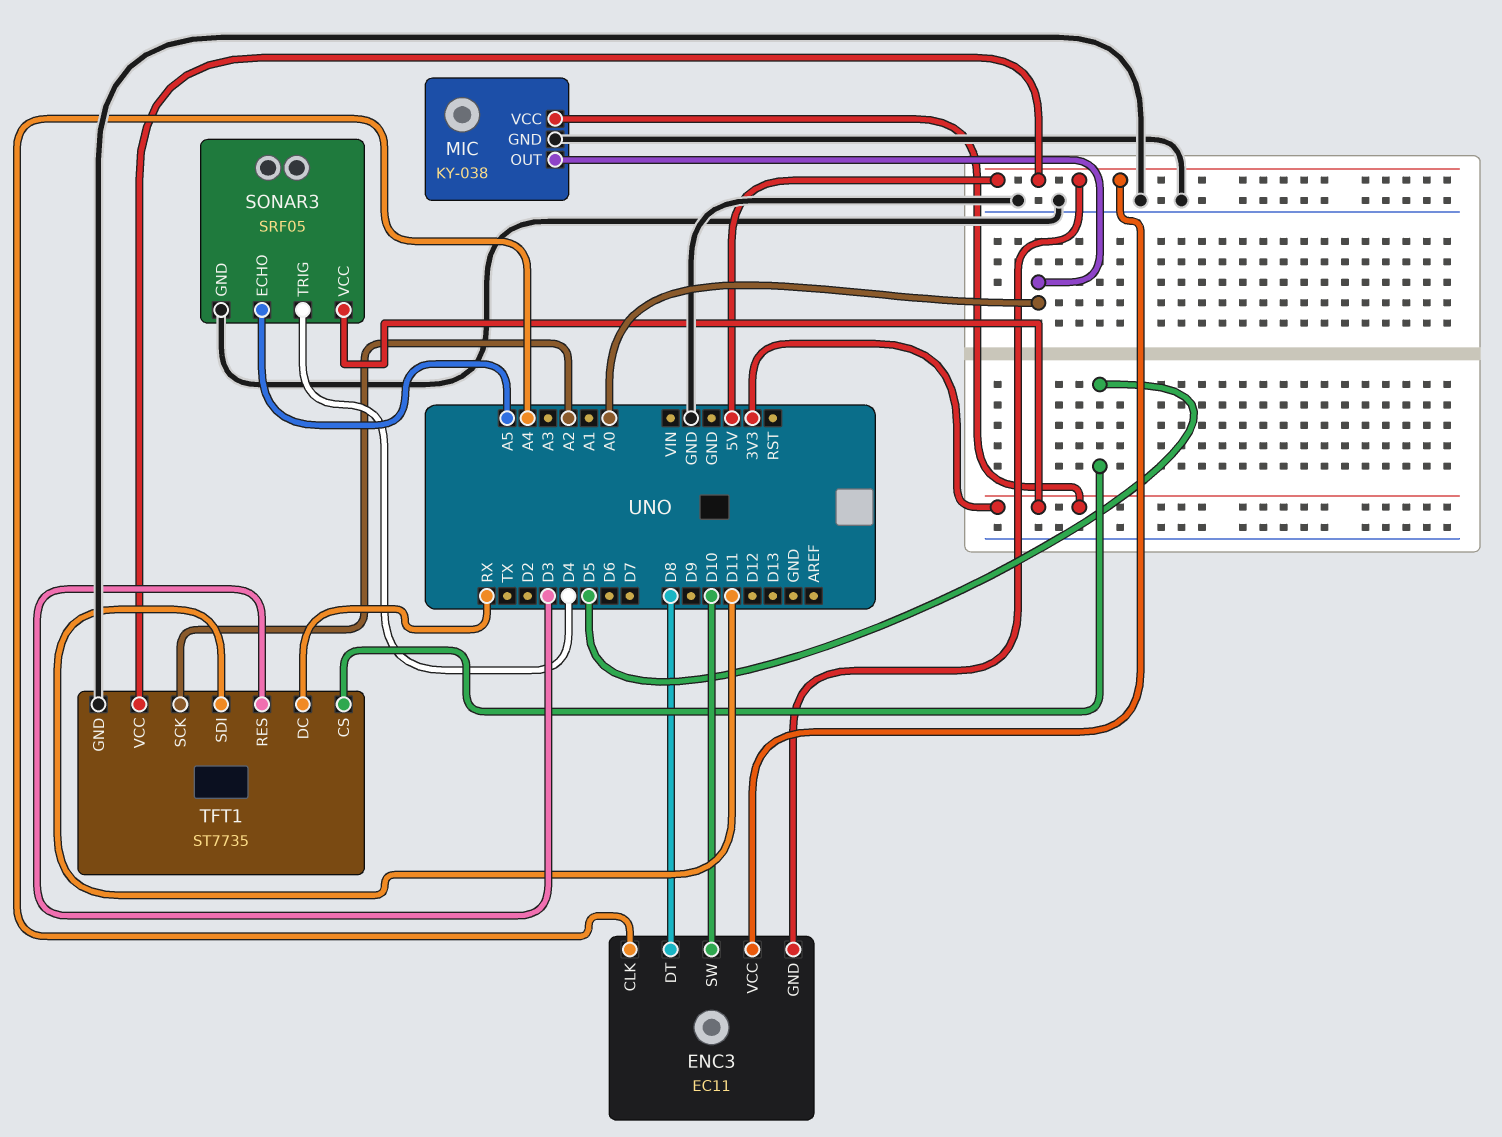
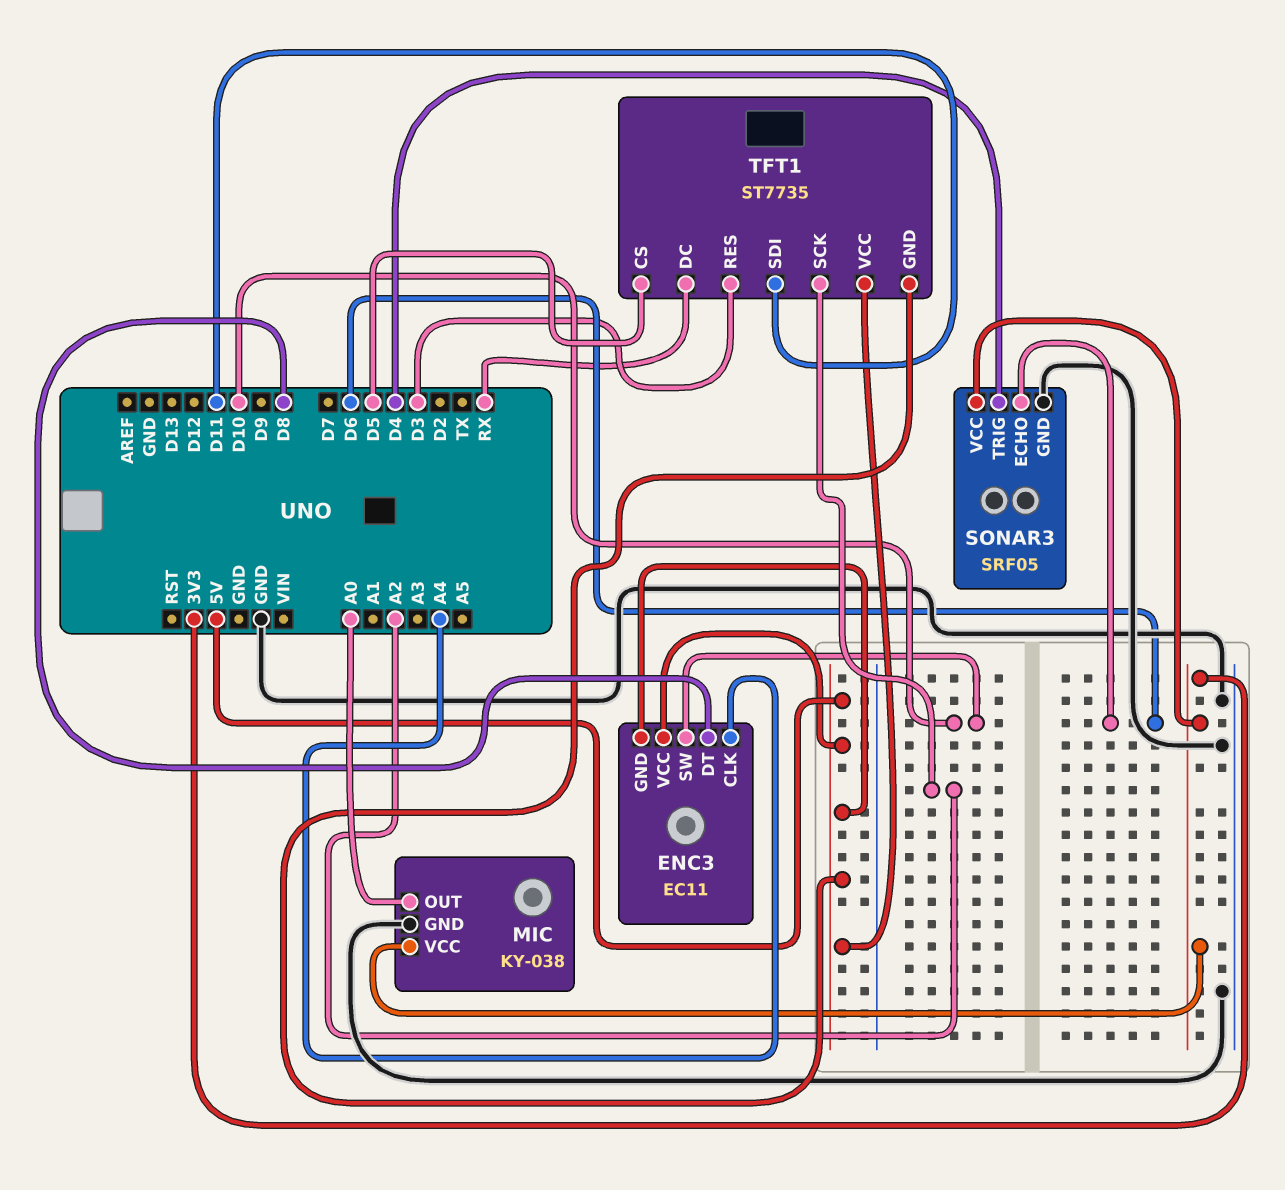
SONAR3 pin ECHO: A5 -> D6
TFT1 pin GND: GND -> 5V

